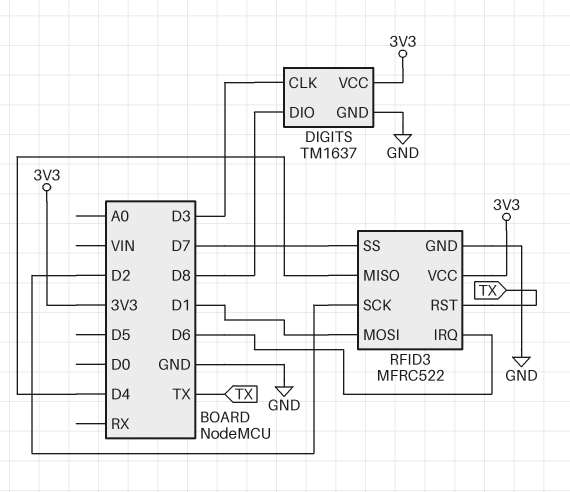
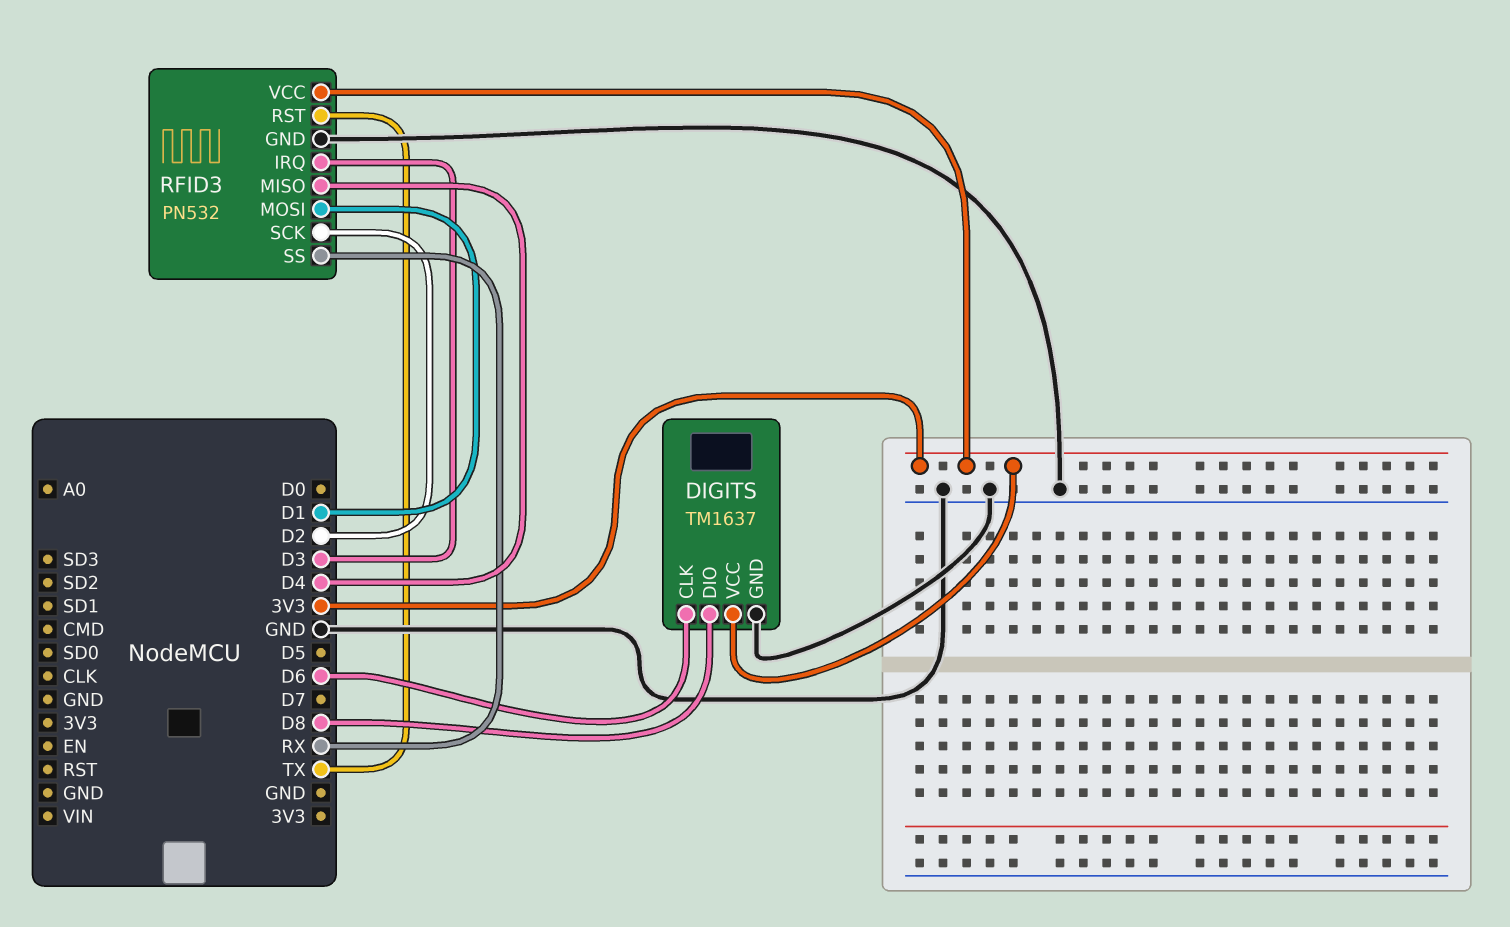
DIGITS pin CLK: D3 -> D6
RFID3: MFRC522 -> PN532
RFID3 pin IRQ: D6 -> D3
RFID3 pin SS: D7 -> RX

